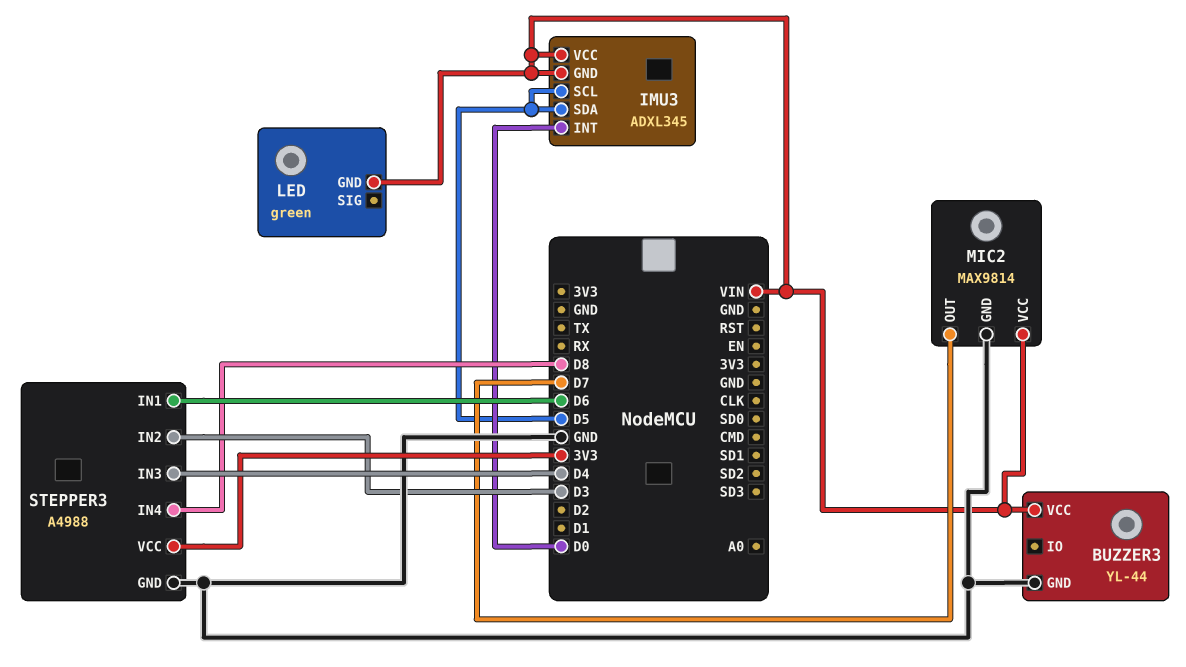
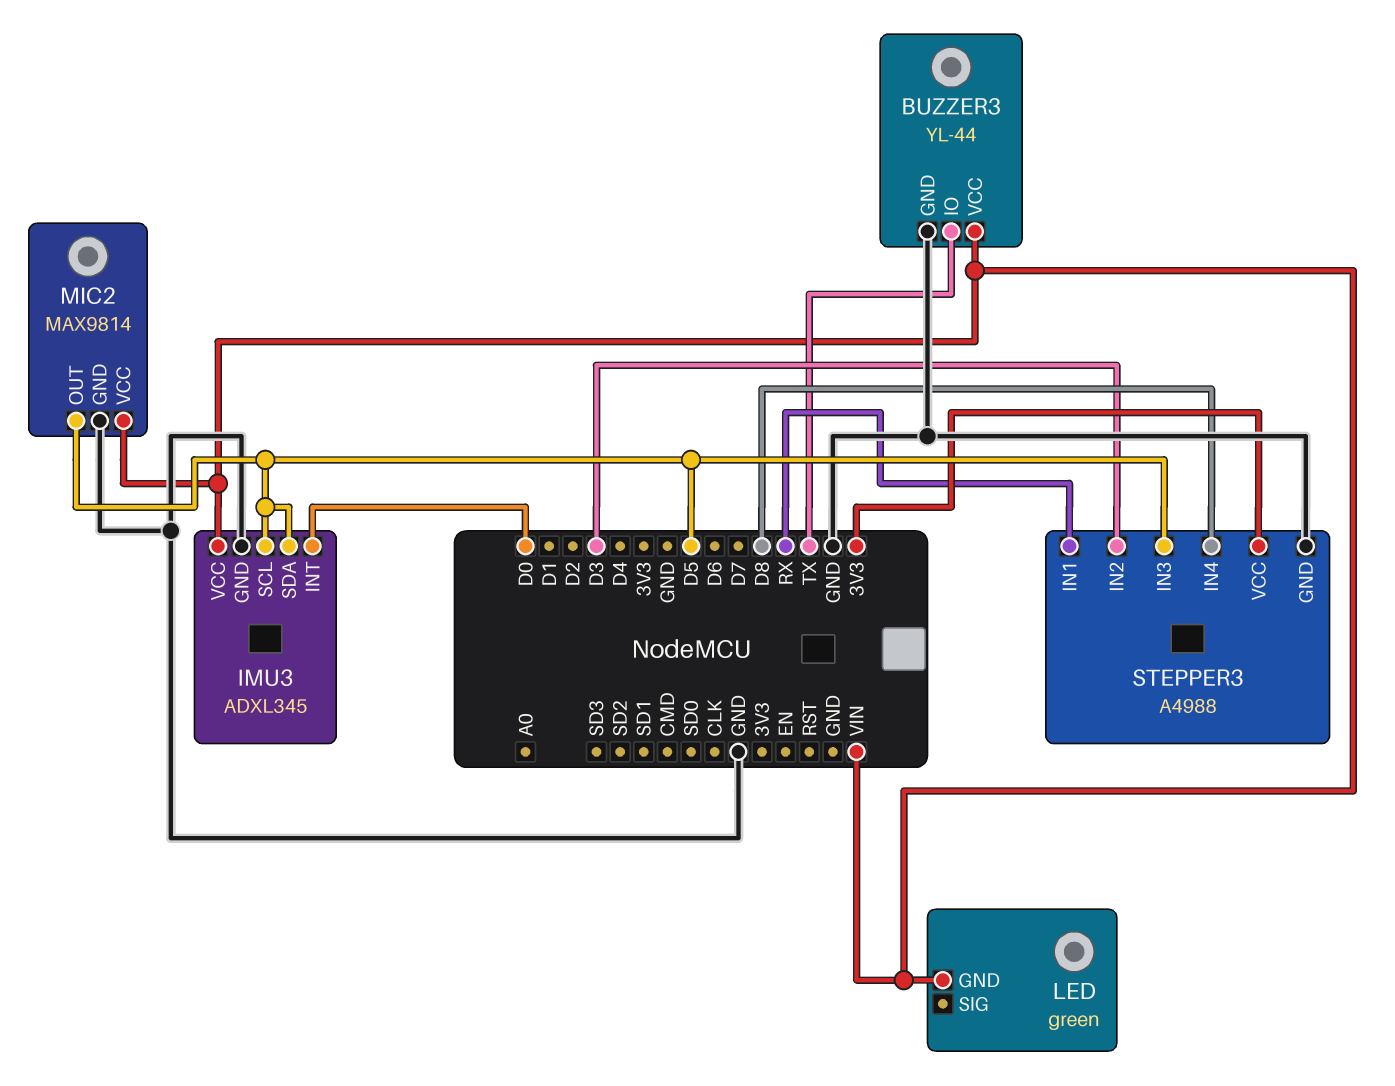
BUZZER3 pin IO: none -> TX
IMU3 pin GND: VIN -> GND
MIC2 pin OUT: D7 -> D5
STEPPER3 pin IN1: D6 -> RX
STEPPER3 pin IN3: D4 -> D5

